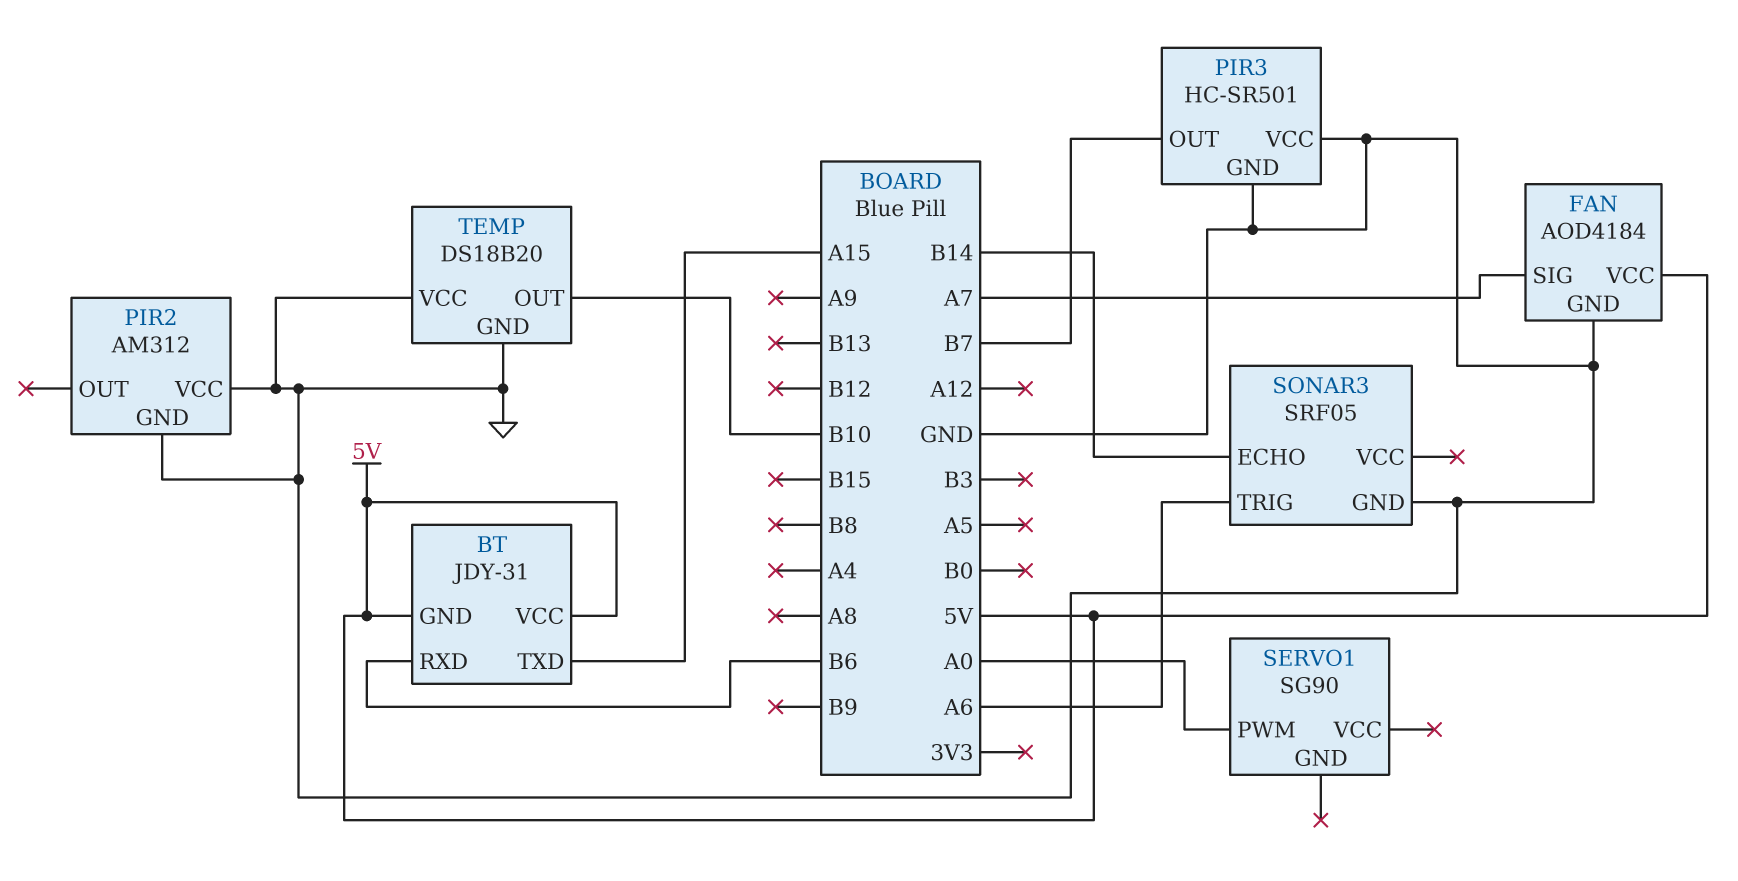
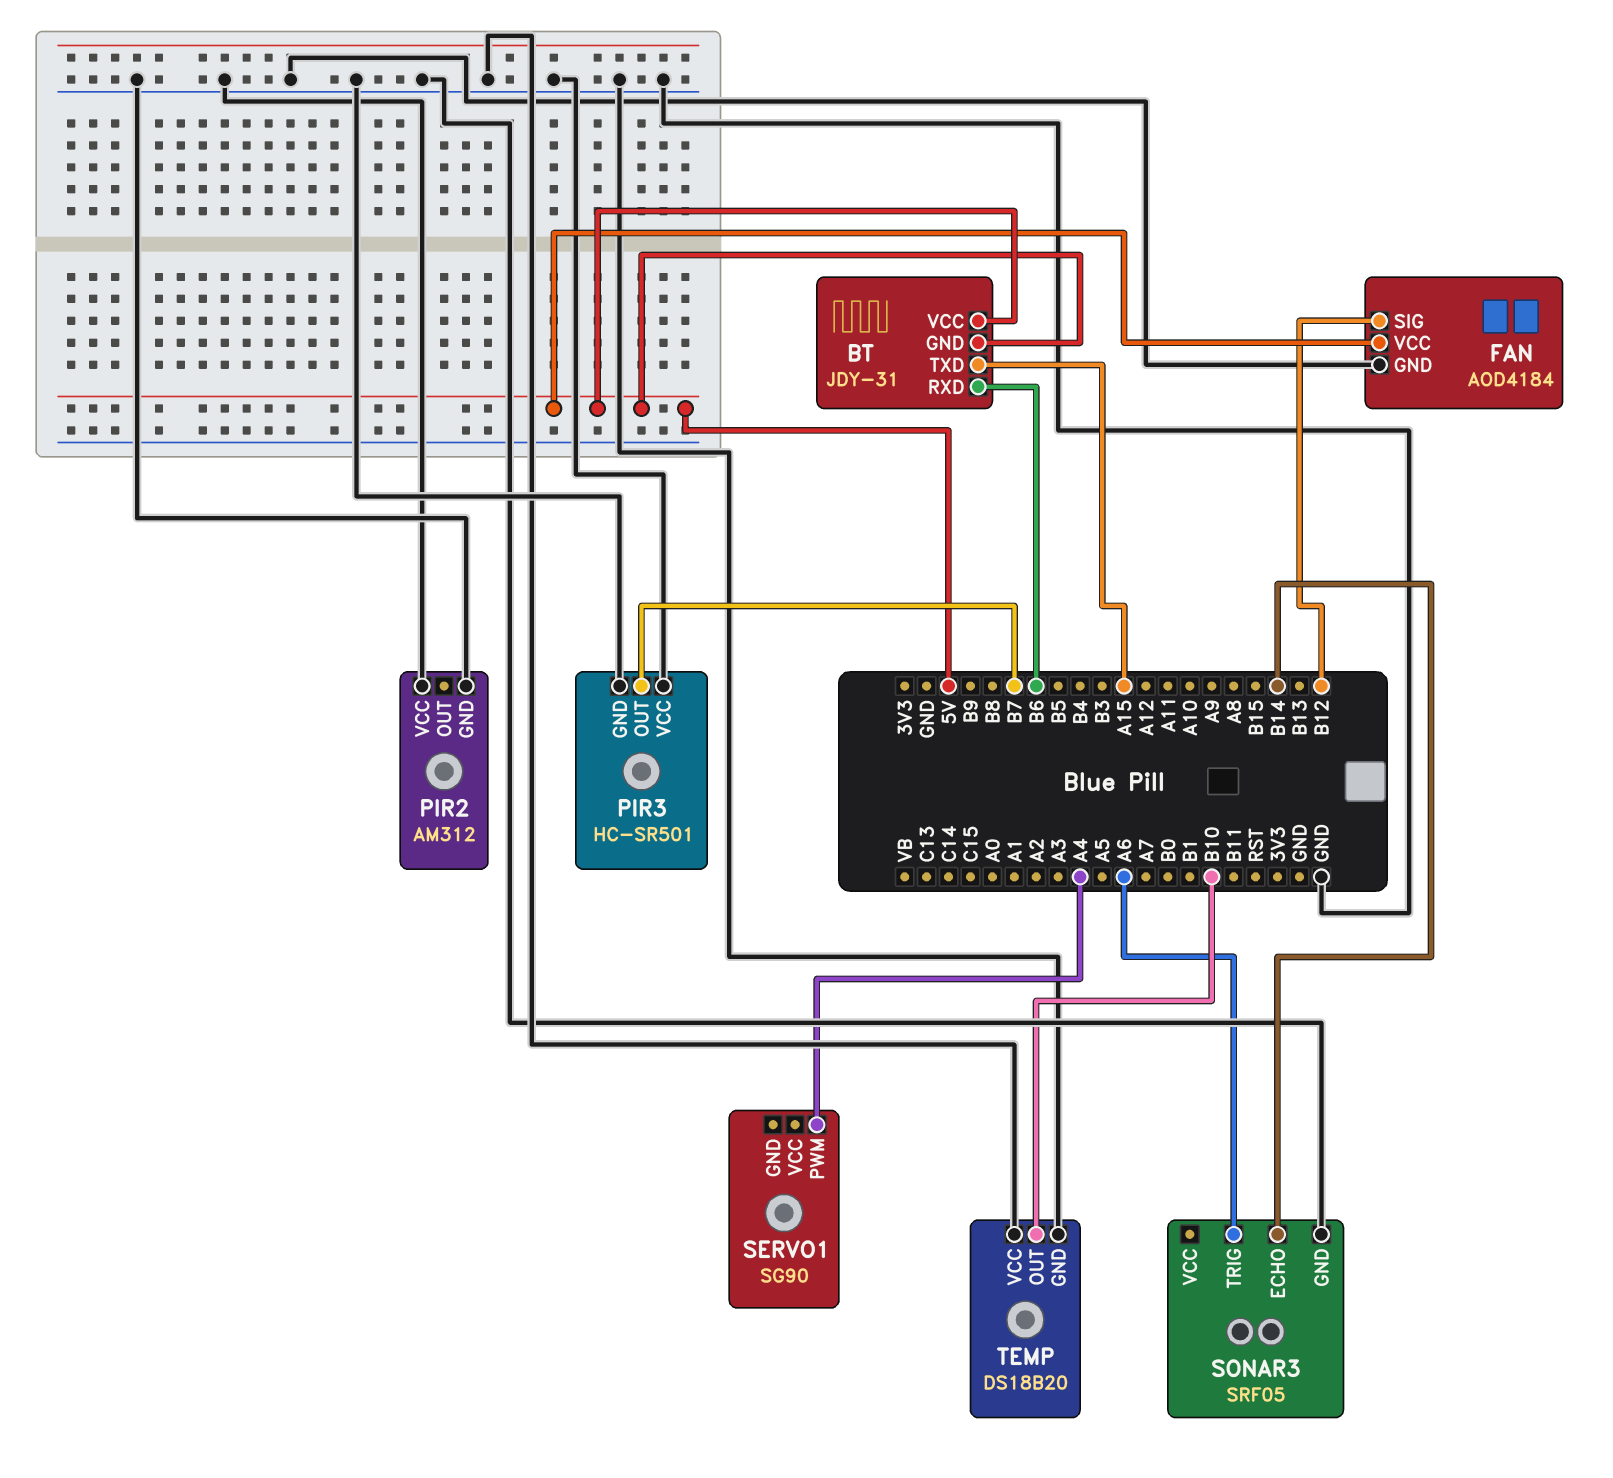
FAN pin SIG: A7 -> B12
SERVO1 pin PWM: A0 -> A4

